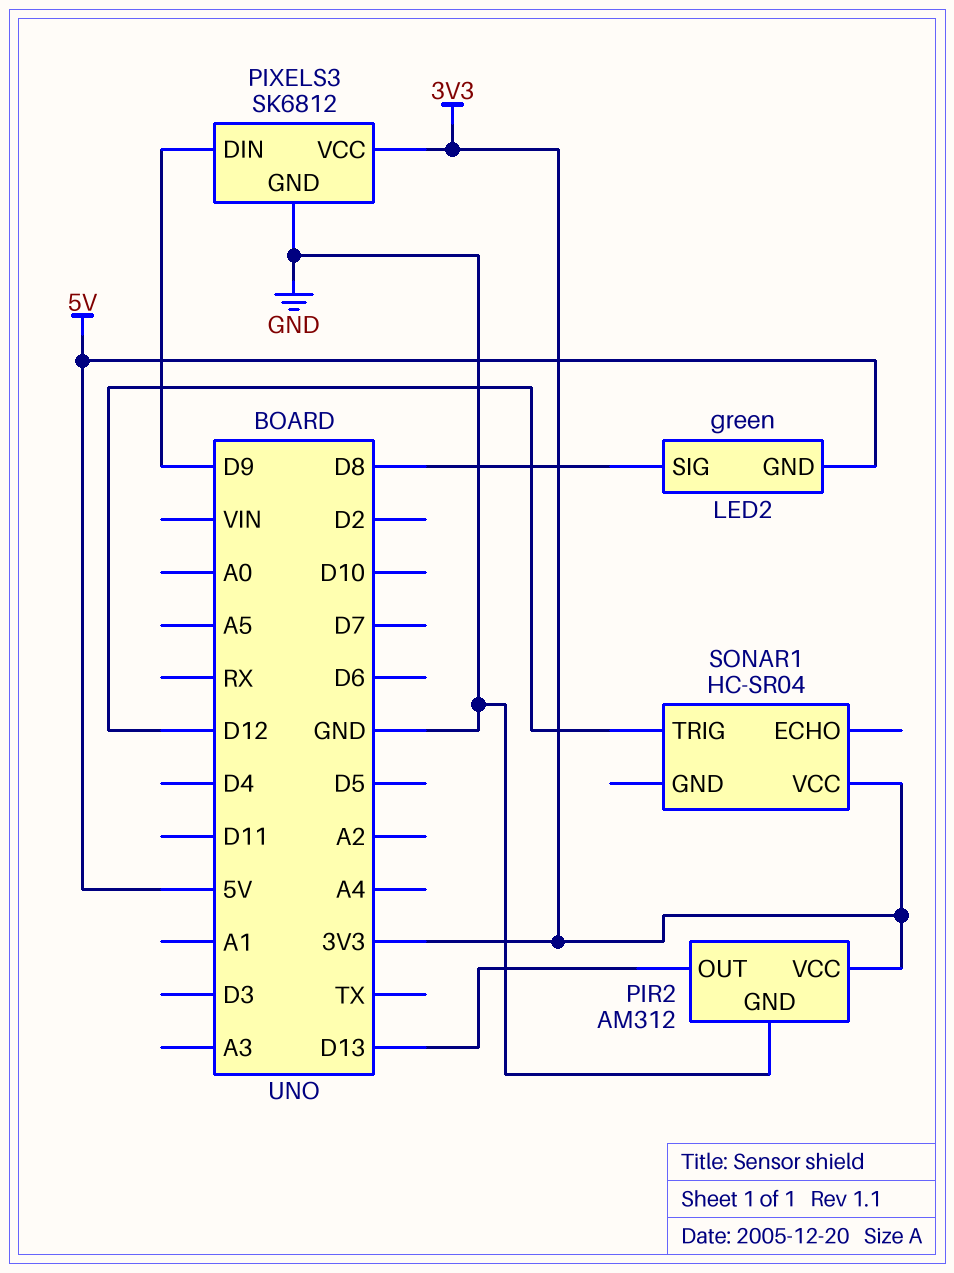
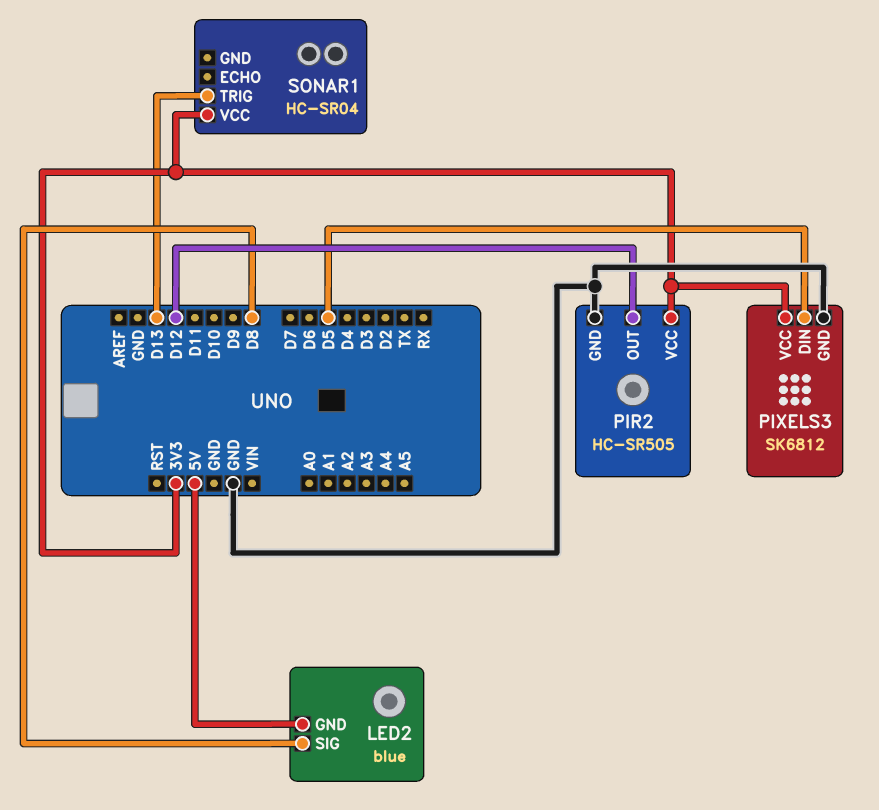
LED2: green -> blue
PIR2: AM312 -> HC-SR505
PIR2 pin OUT: D13 -> D12
PIXELS3 pin DIN: D9 -> D5
SONAR1 pin TRIG: D12 -> D13

